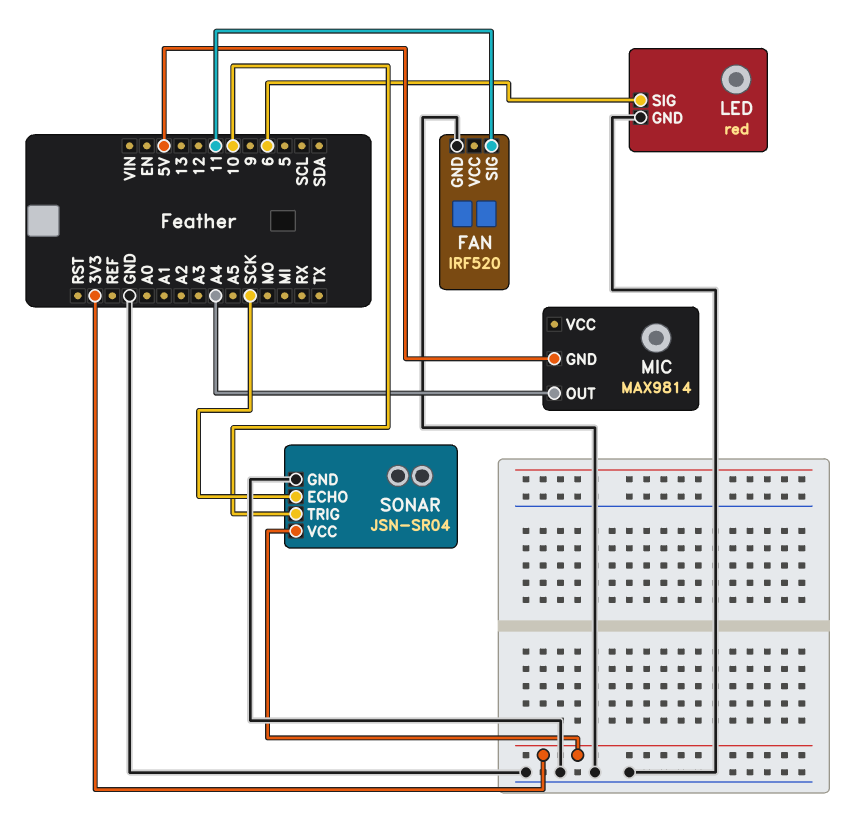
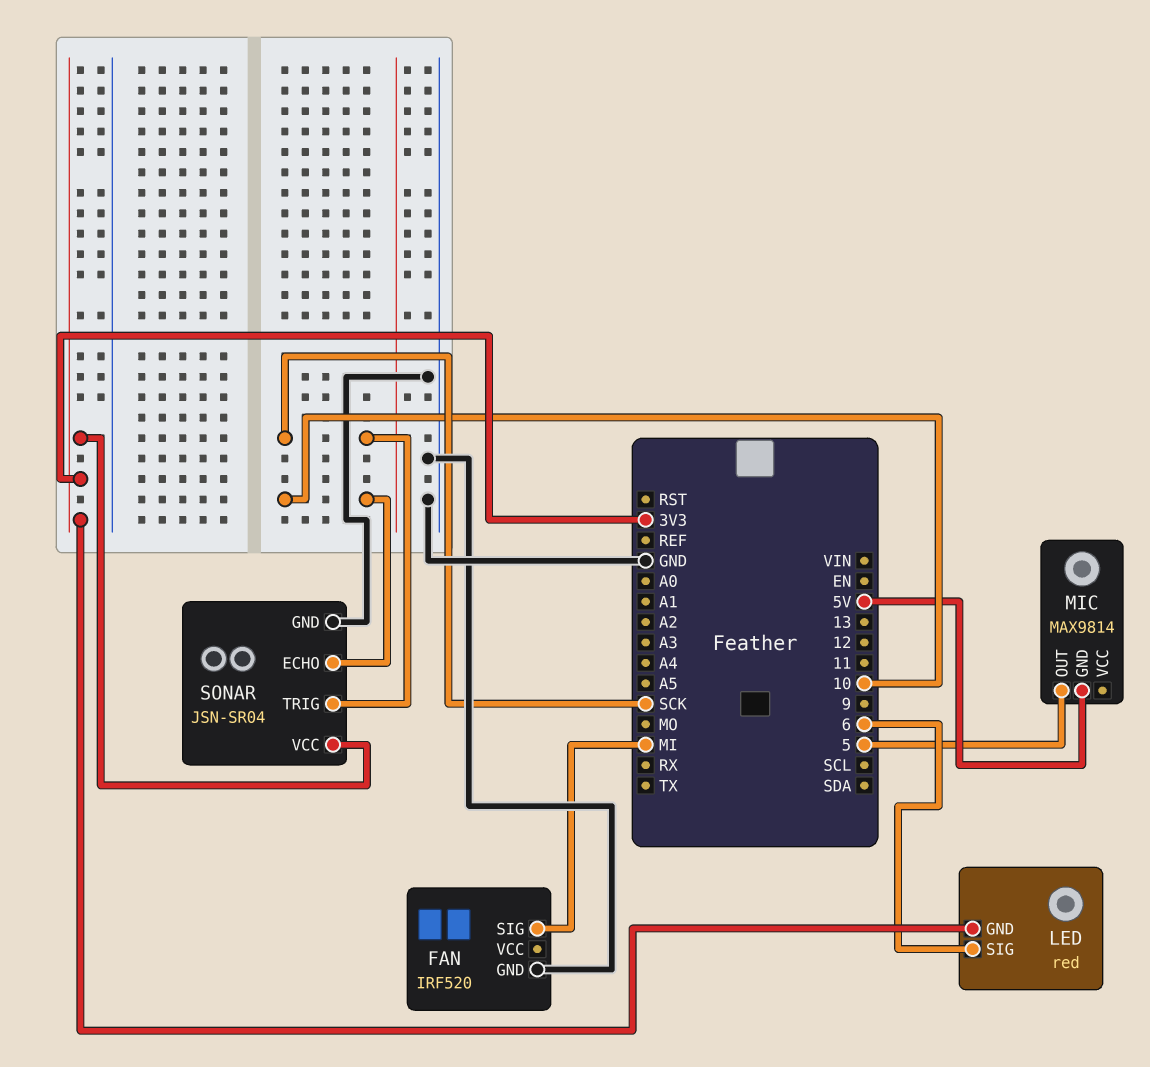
FAN pin SIG: 11 -> MI
LED pin GND: GND -> 3V3
MIC pin OUT: A4 -> 5
SONAR pin ECHO: SCK -> 10
SONAR pin TRIG: 10 -> SCK

